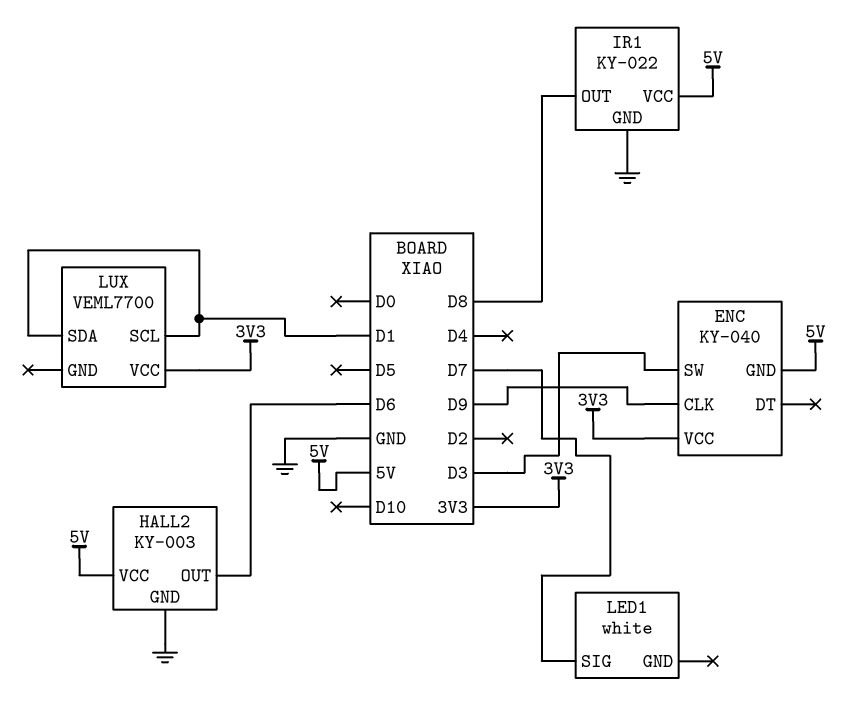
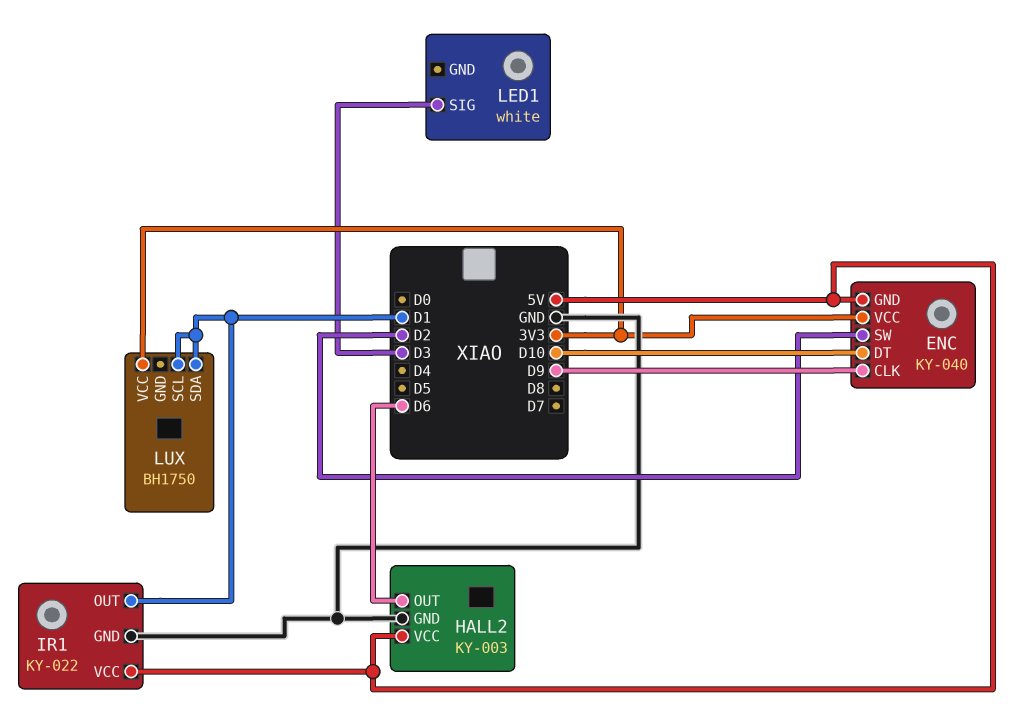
ENC pin DT: none -> D10
ENC pin SW: D3 -> D2
IR1 pin OUT: D8 -> D1
LED1 pin SIG: D7 -> D3
LUX: VEML7700 -> BH1750

